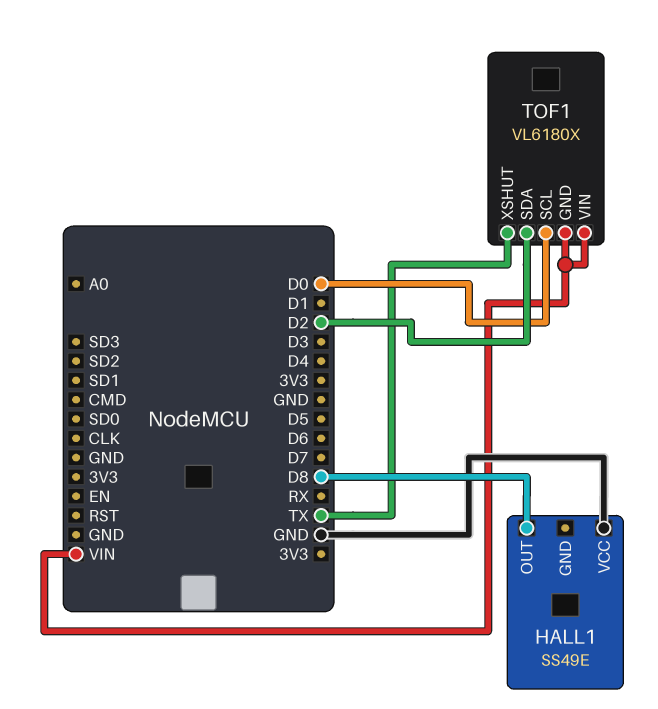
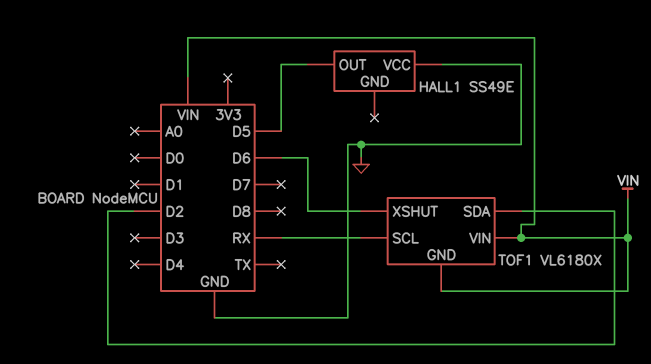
HALL1 pin OUT: D8 -> D5
TOF1 pin SCL: D0 -> RX
TOF1 pin XSHUT: TX -> D6

